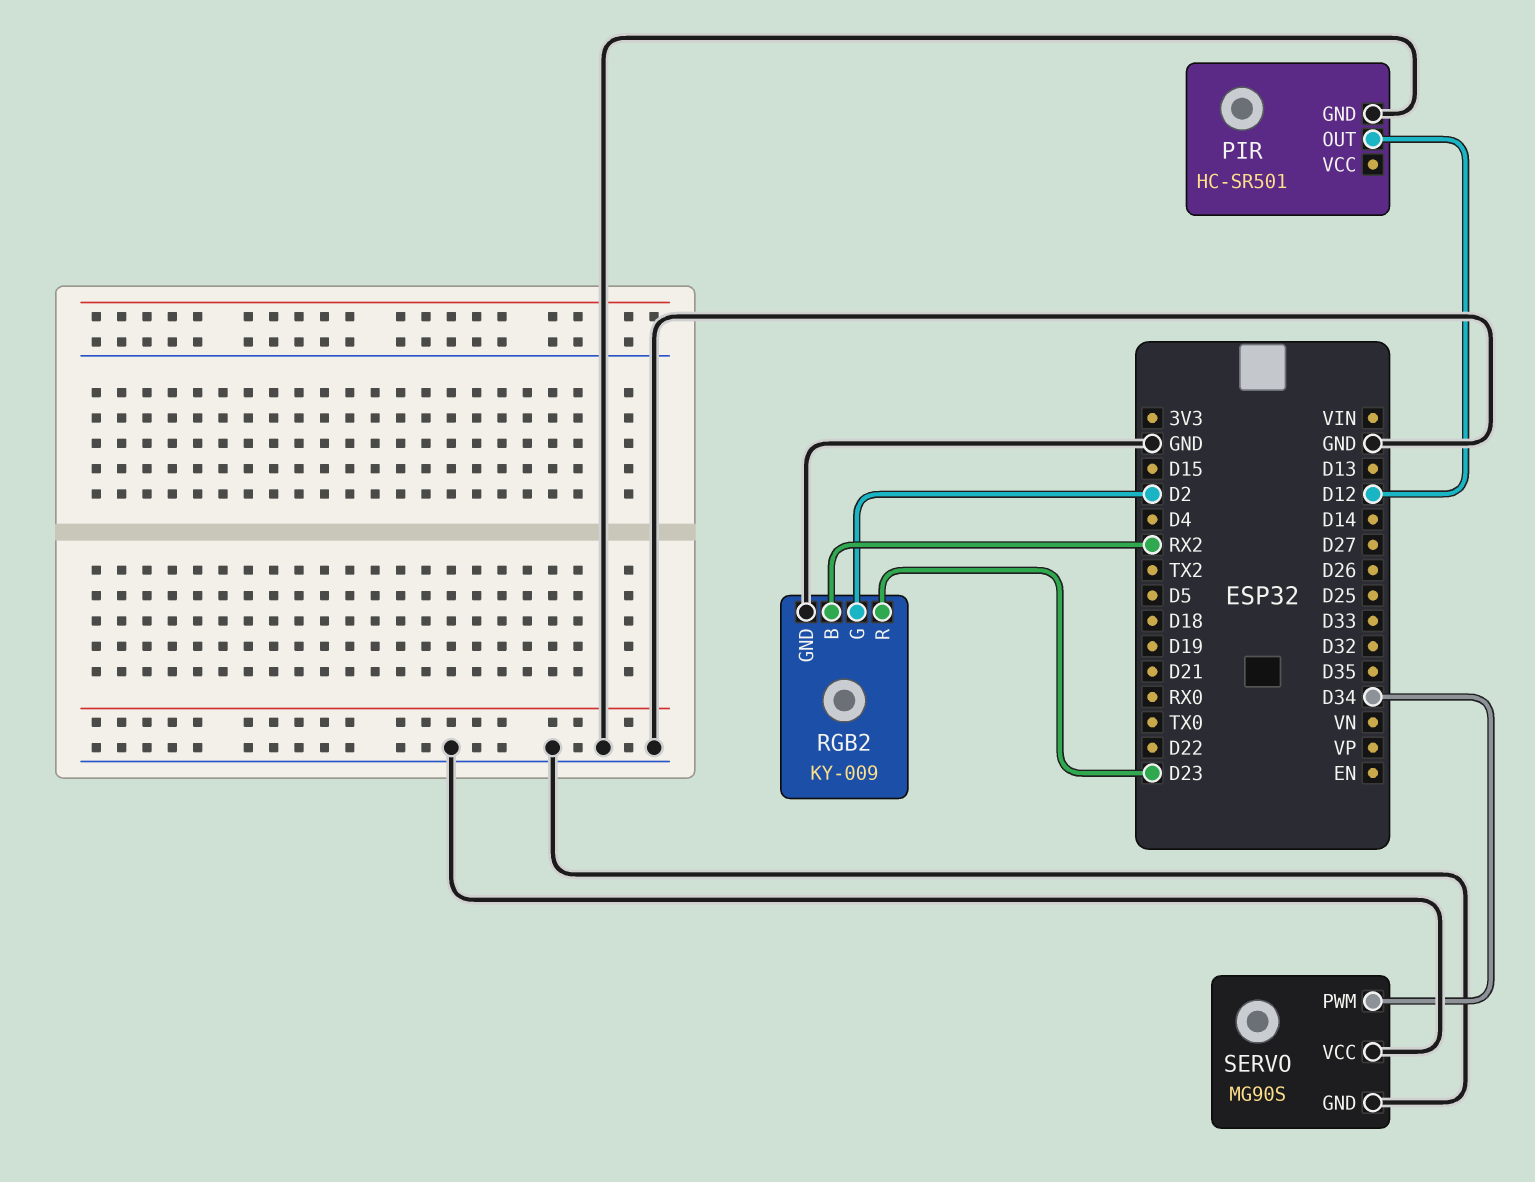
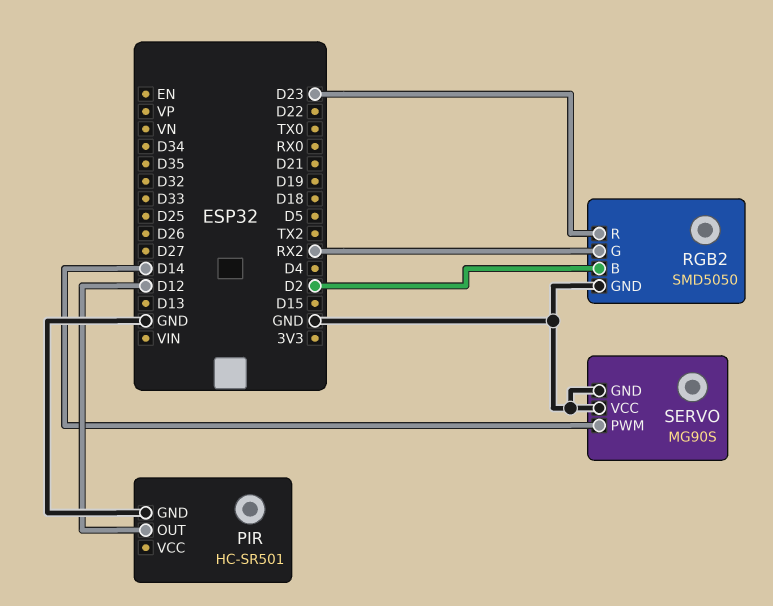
RGB2: KY-009 -> SMD5050
RGB2 pin B: RX2 -> D2
RGB2 pin G: D2 -> RX2
SERVO pin PWM: D34 -> D14

